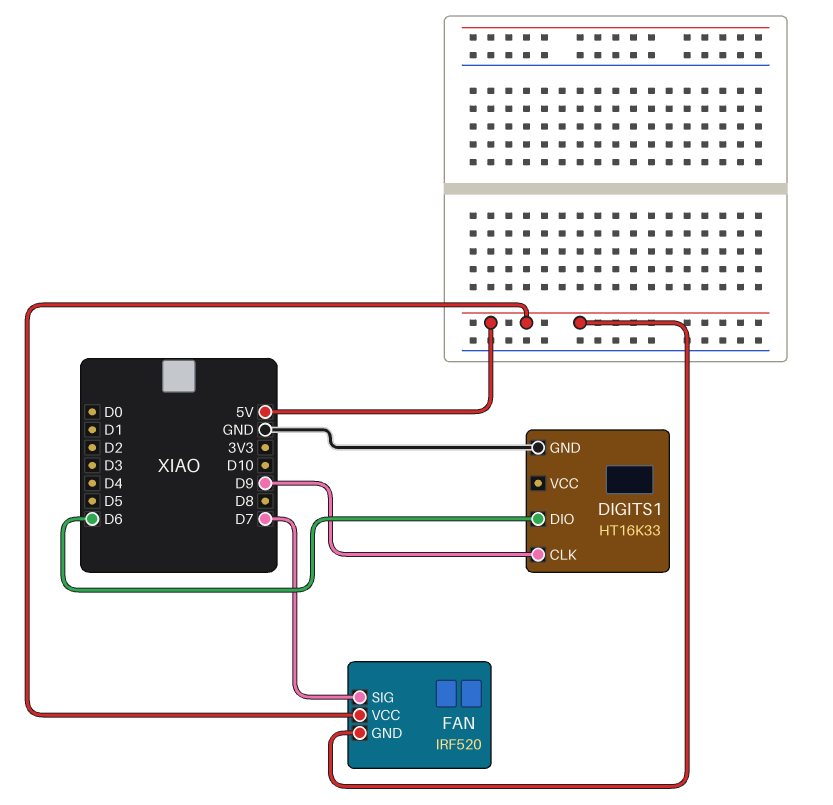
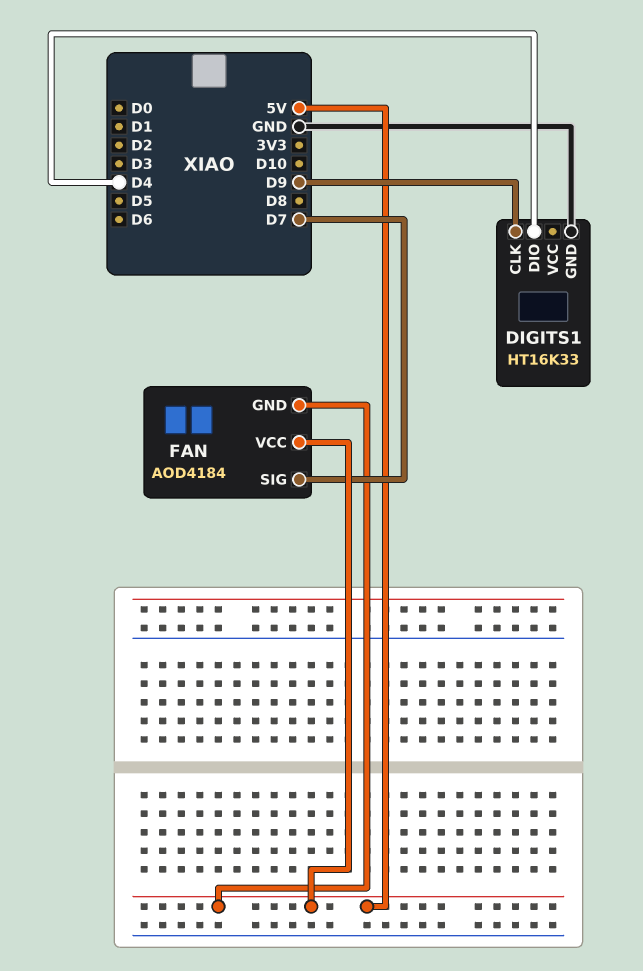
DIGITS1 pin DIO: D6 -> D4
FAN: IRF520 -> AOD4184

